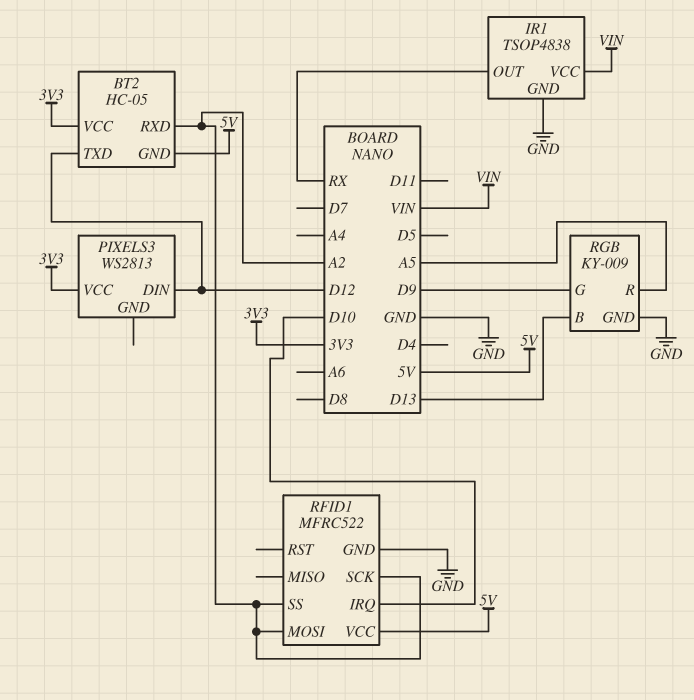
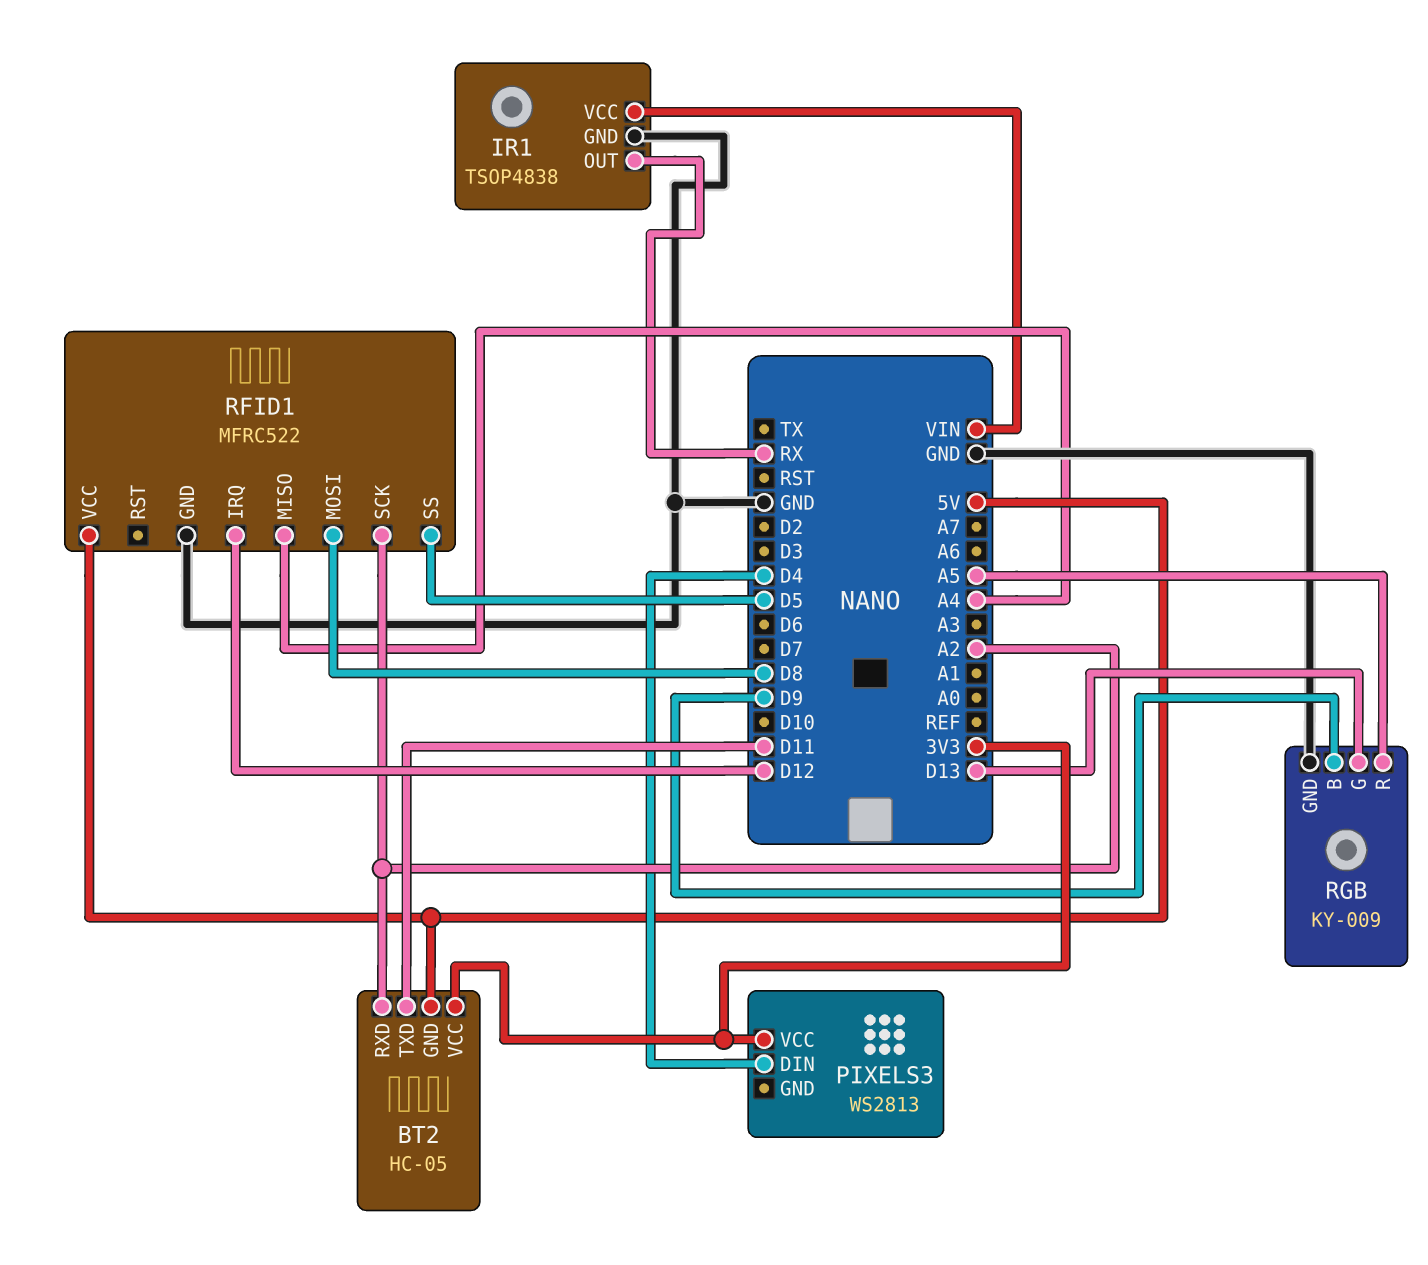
BT2 pin TXD: D12 -> D11
PIXELS3 pin DIN: D12 -> D4
RFID1 pin IRQ: D10 -> D12
RFID1 pin MISO: none -> A4
RFID1 pin MOSI: A2 -> D8
RFID1 pin SS: A2 -> D5
RGB pin B: D13 -> D9
RGB pin G: D9 -> D13

